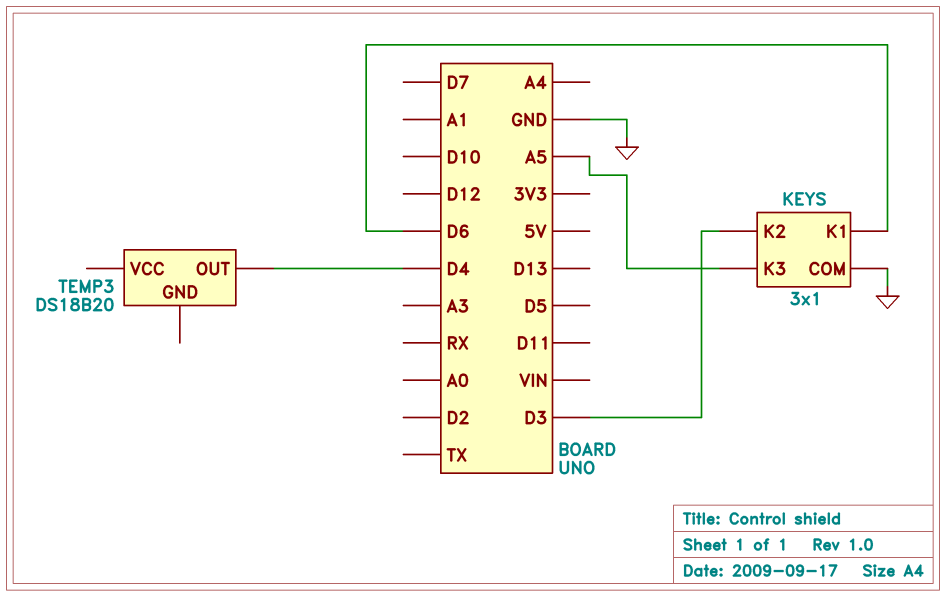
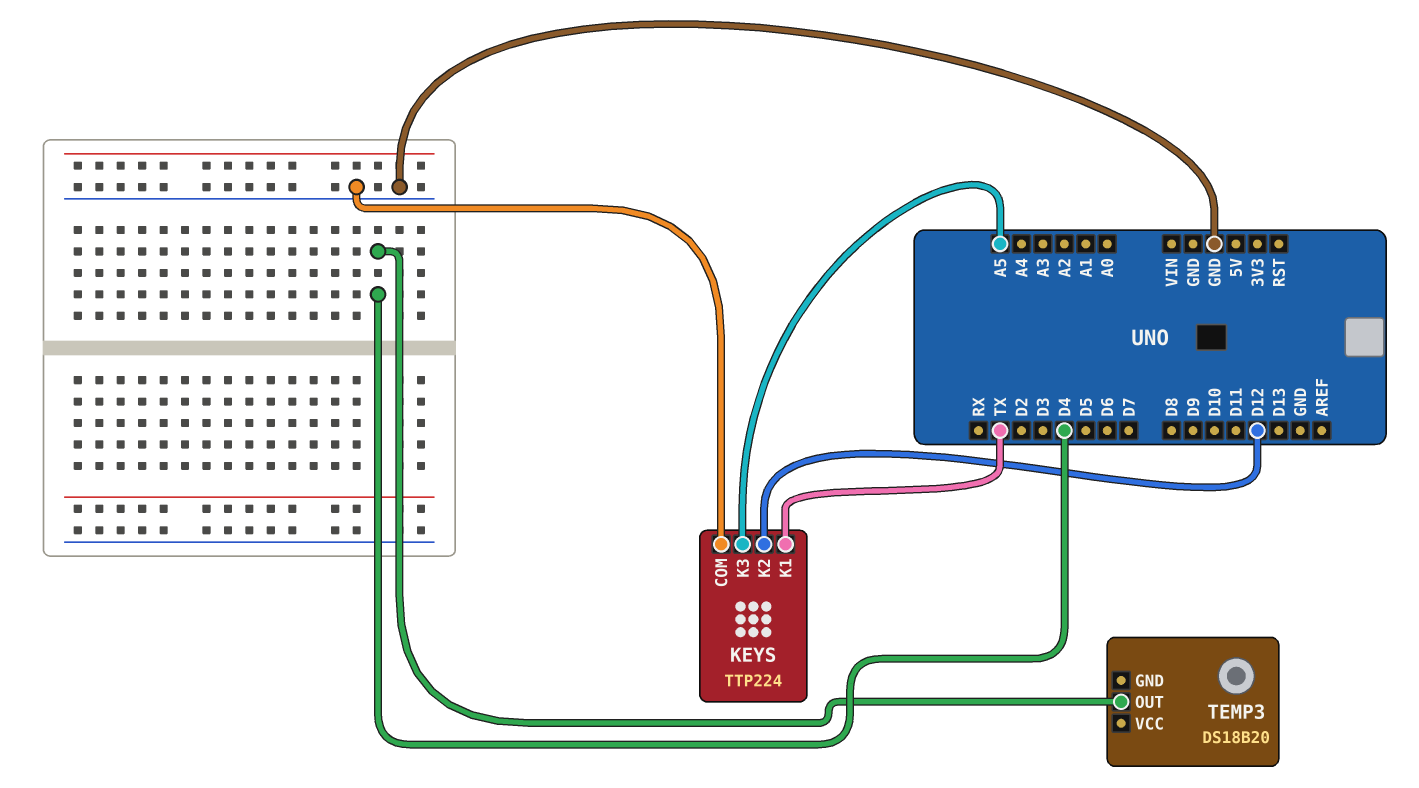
KEYS: 3x1 -> TTP224
KEYS pin K1: D6 -> TX
KEYS pin K2: D3 -> D12

